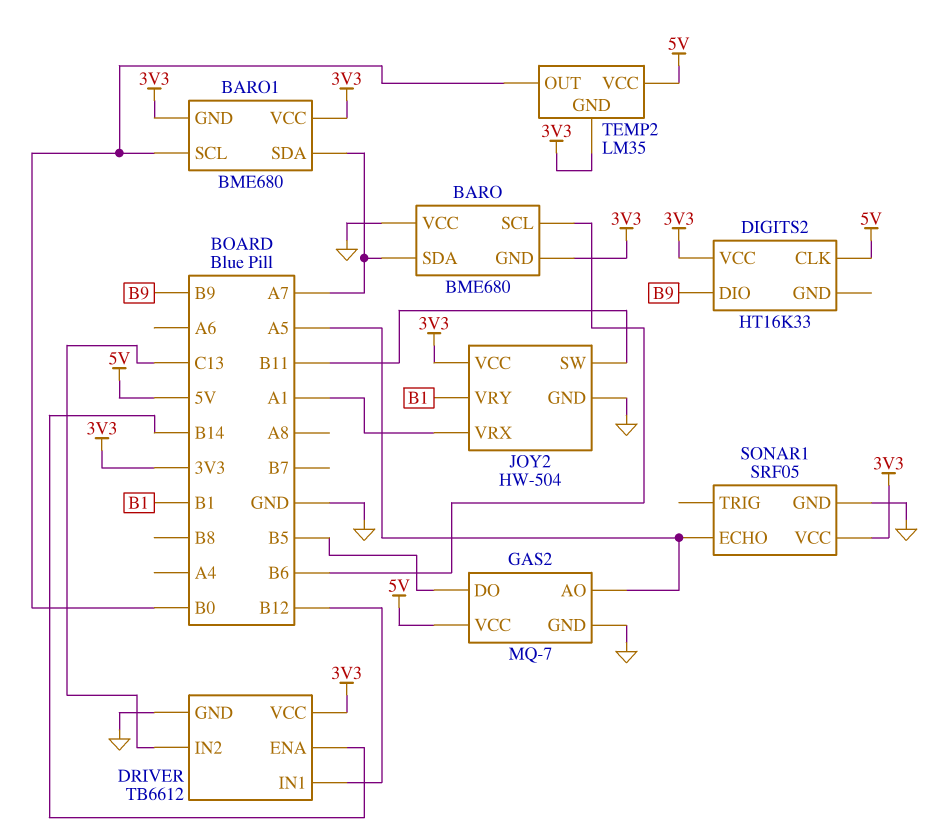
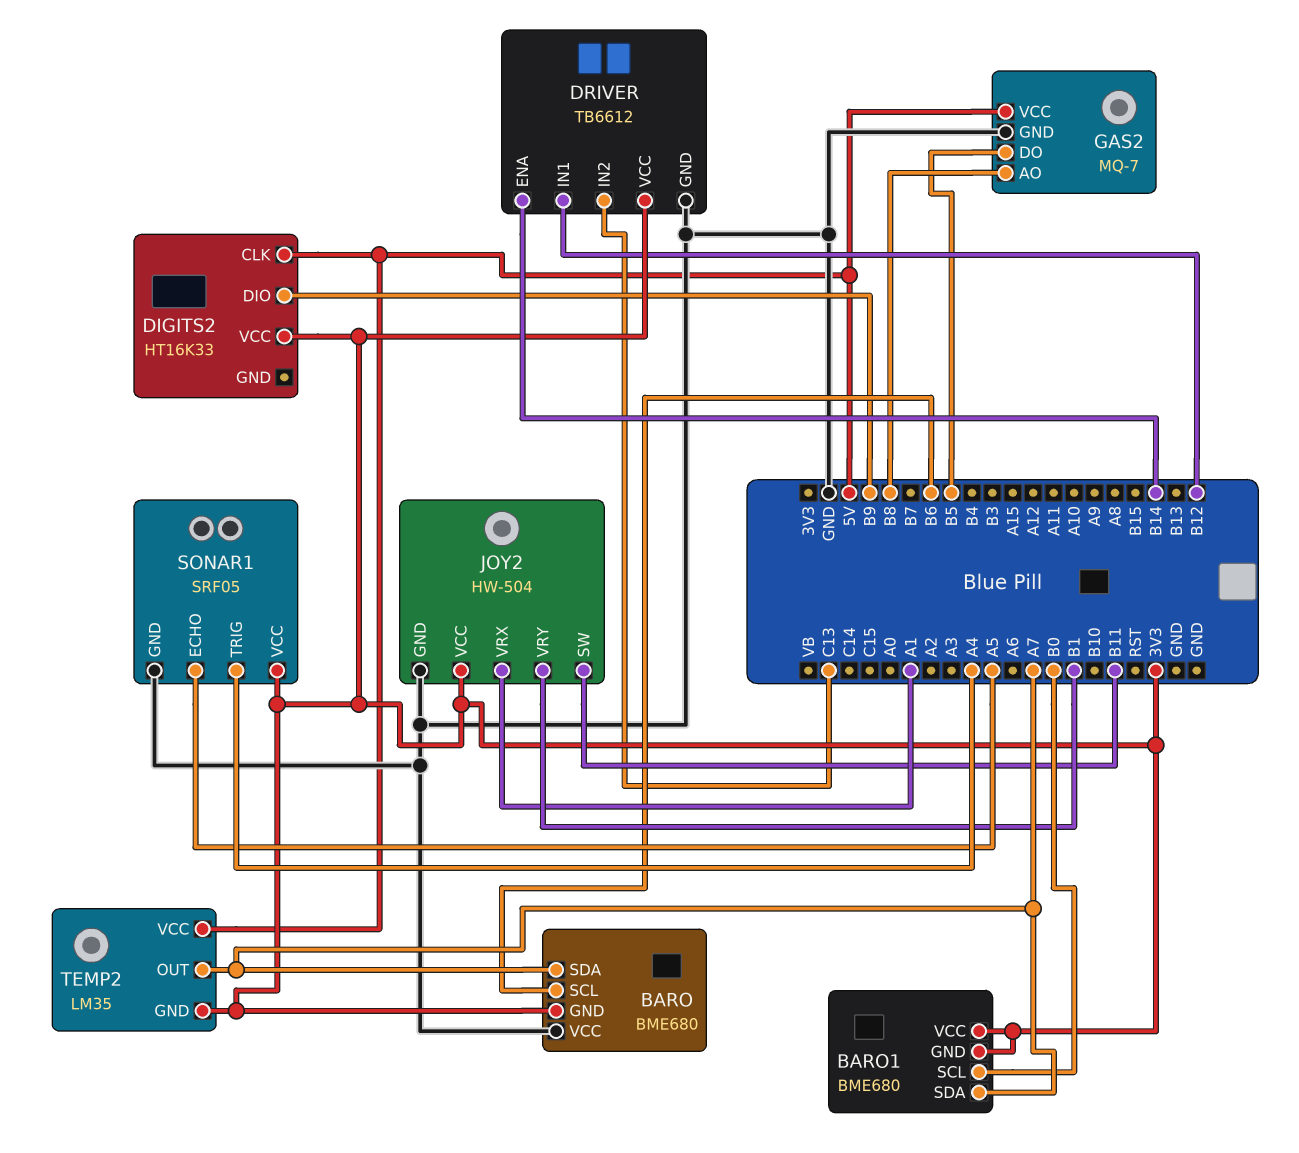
GAS2 pin AO: A5 -> B8
SONAR1 pin TRIG: none -> A4
TEMP2 pin OUT: B0 -> A7

